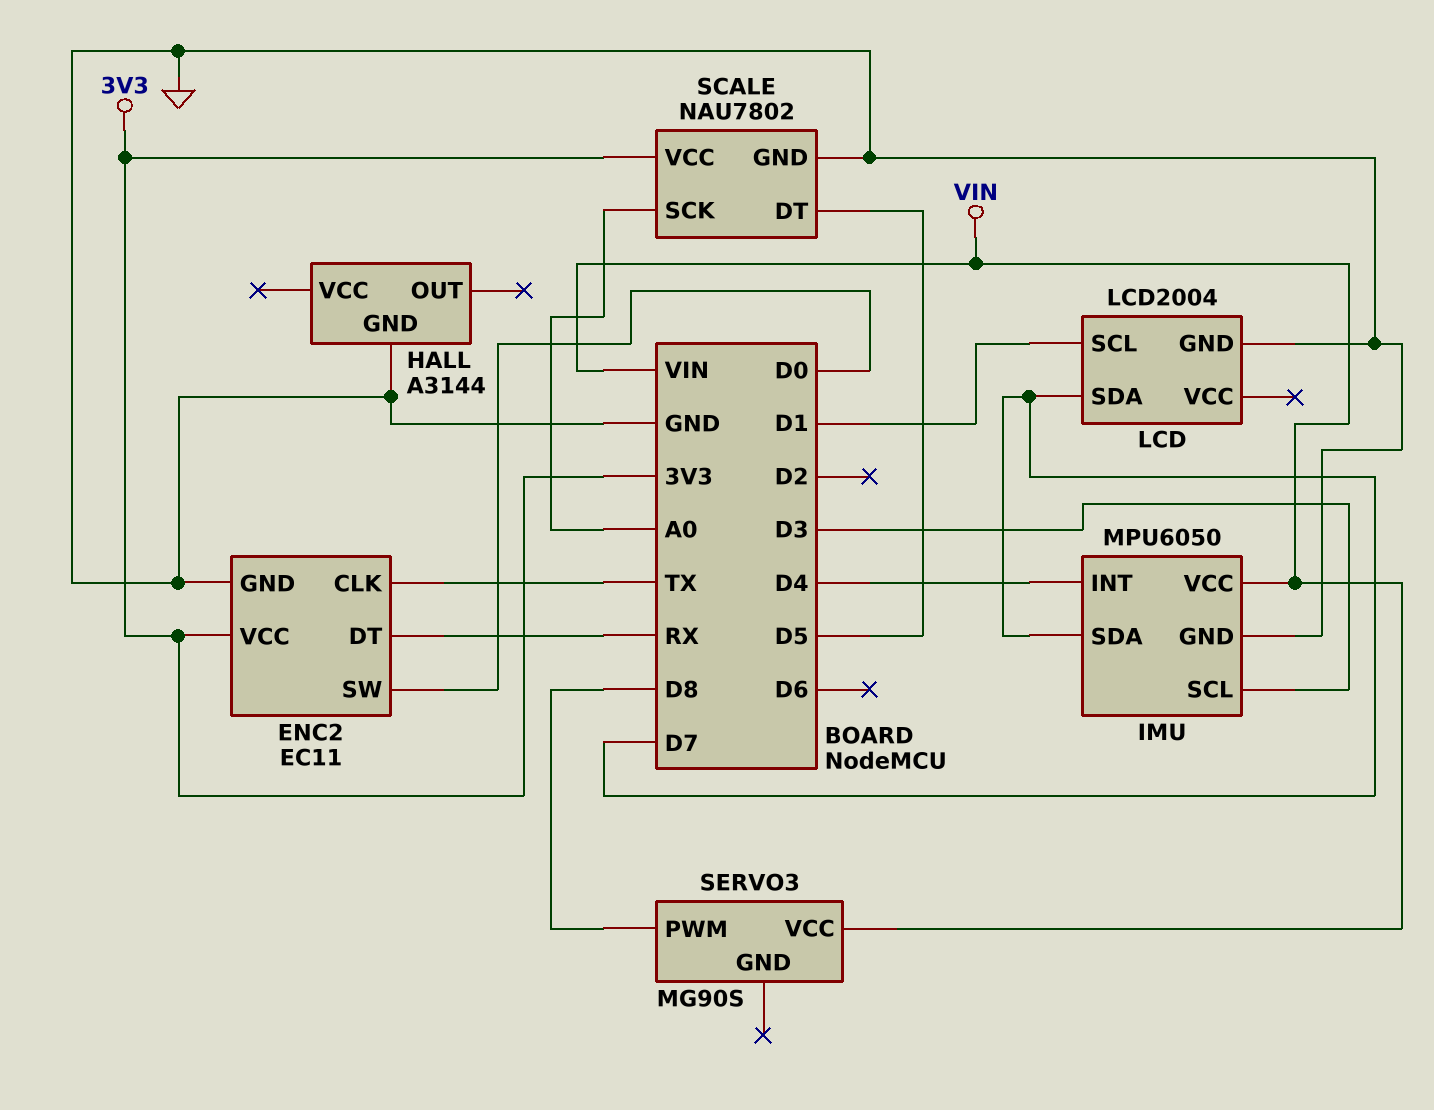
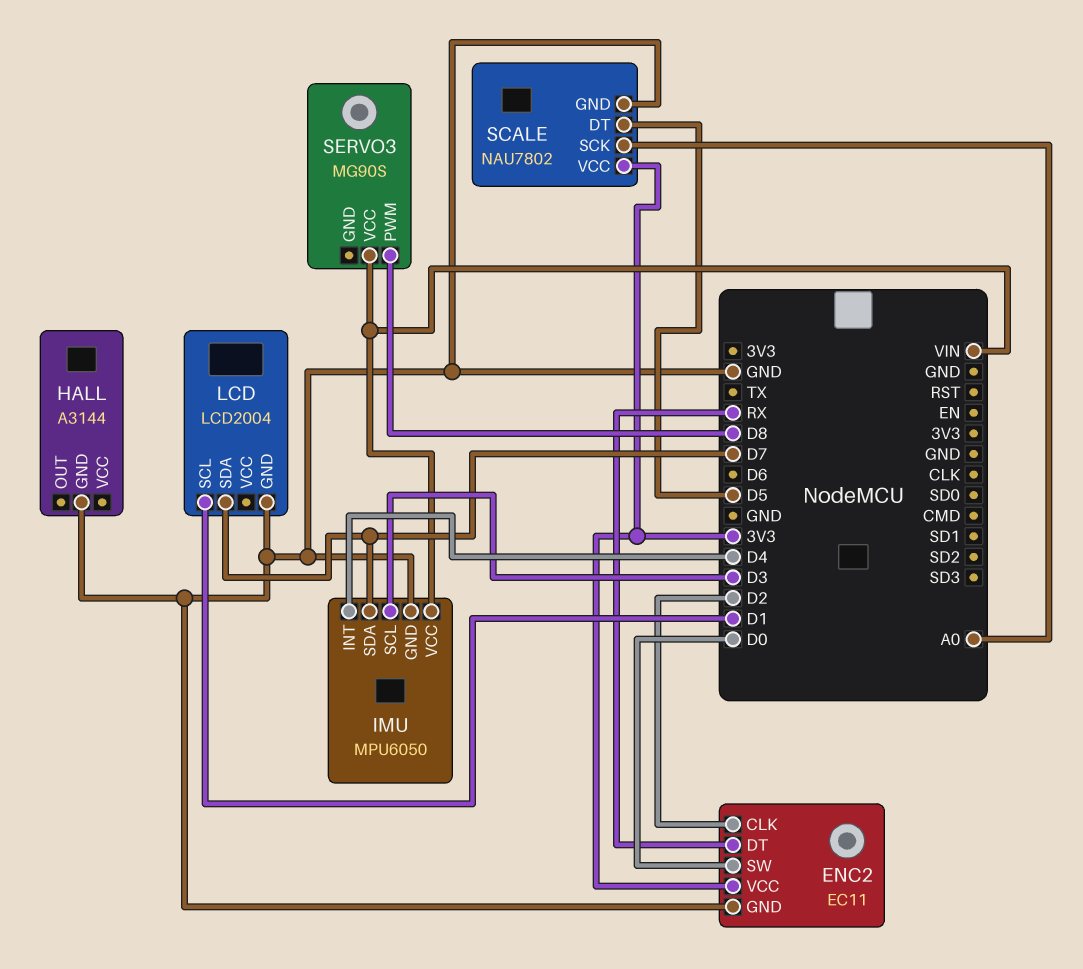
ENC2 pin CLK: TX -> D2

